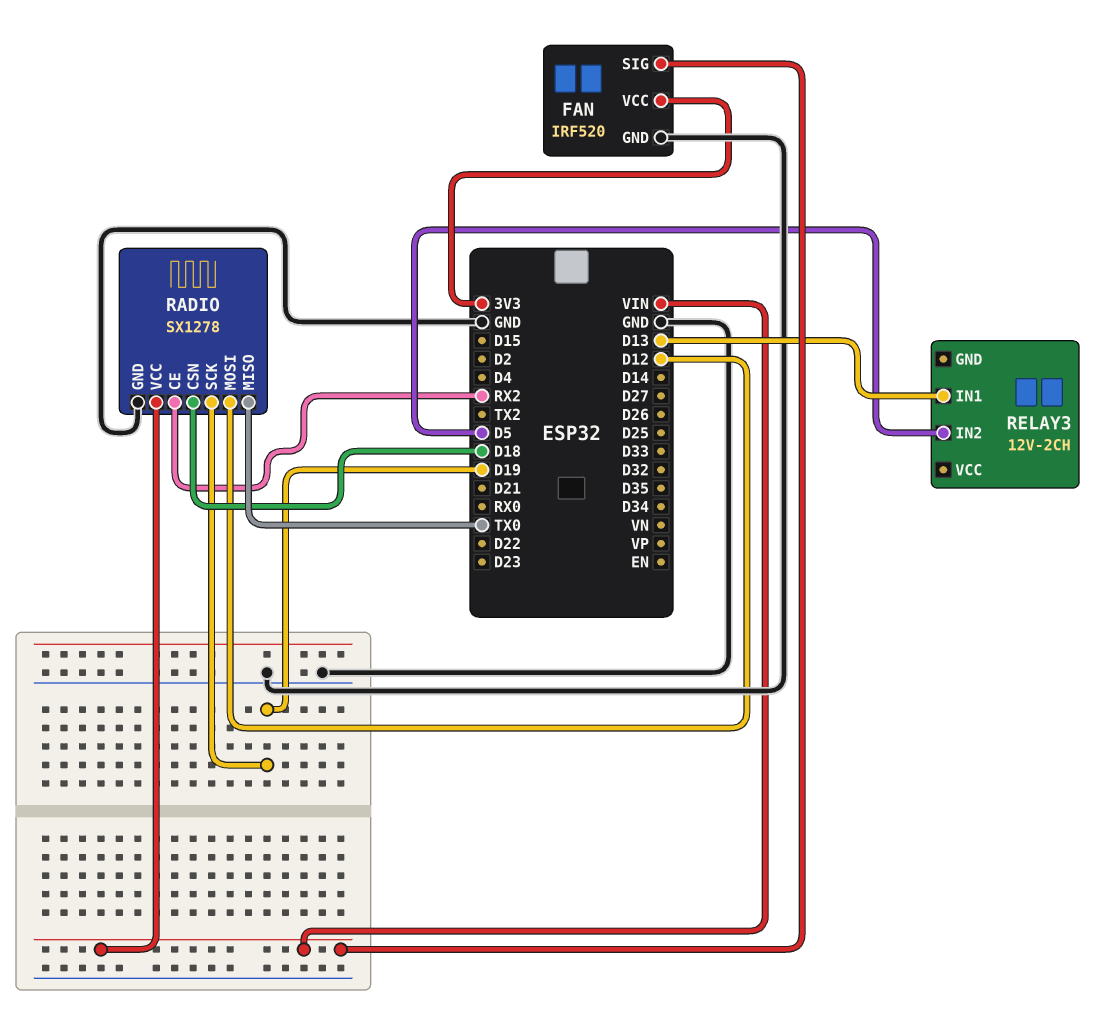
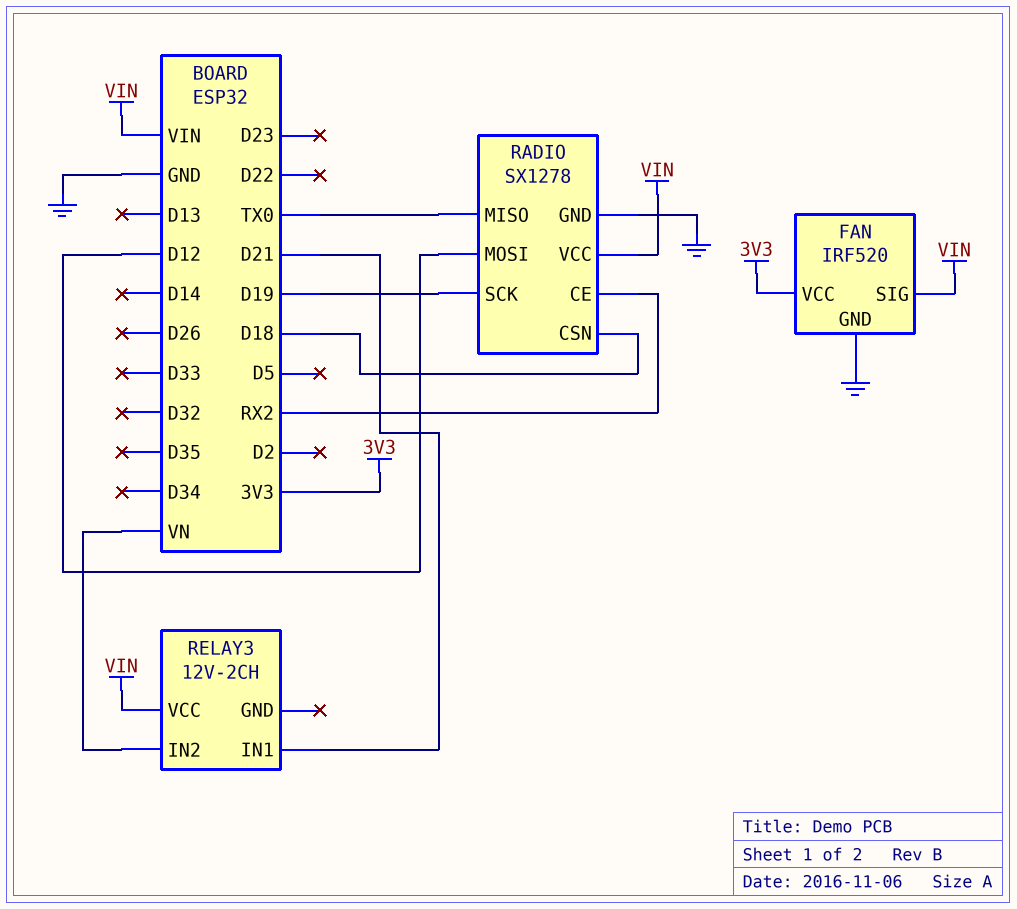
RELAY3 pin IN1: D13 -> D21
RELAY3 pin IN2: D5 -> VN
RELAY3 pin VCC: none -> VIN

